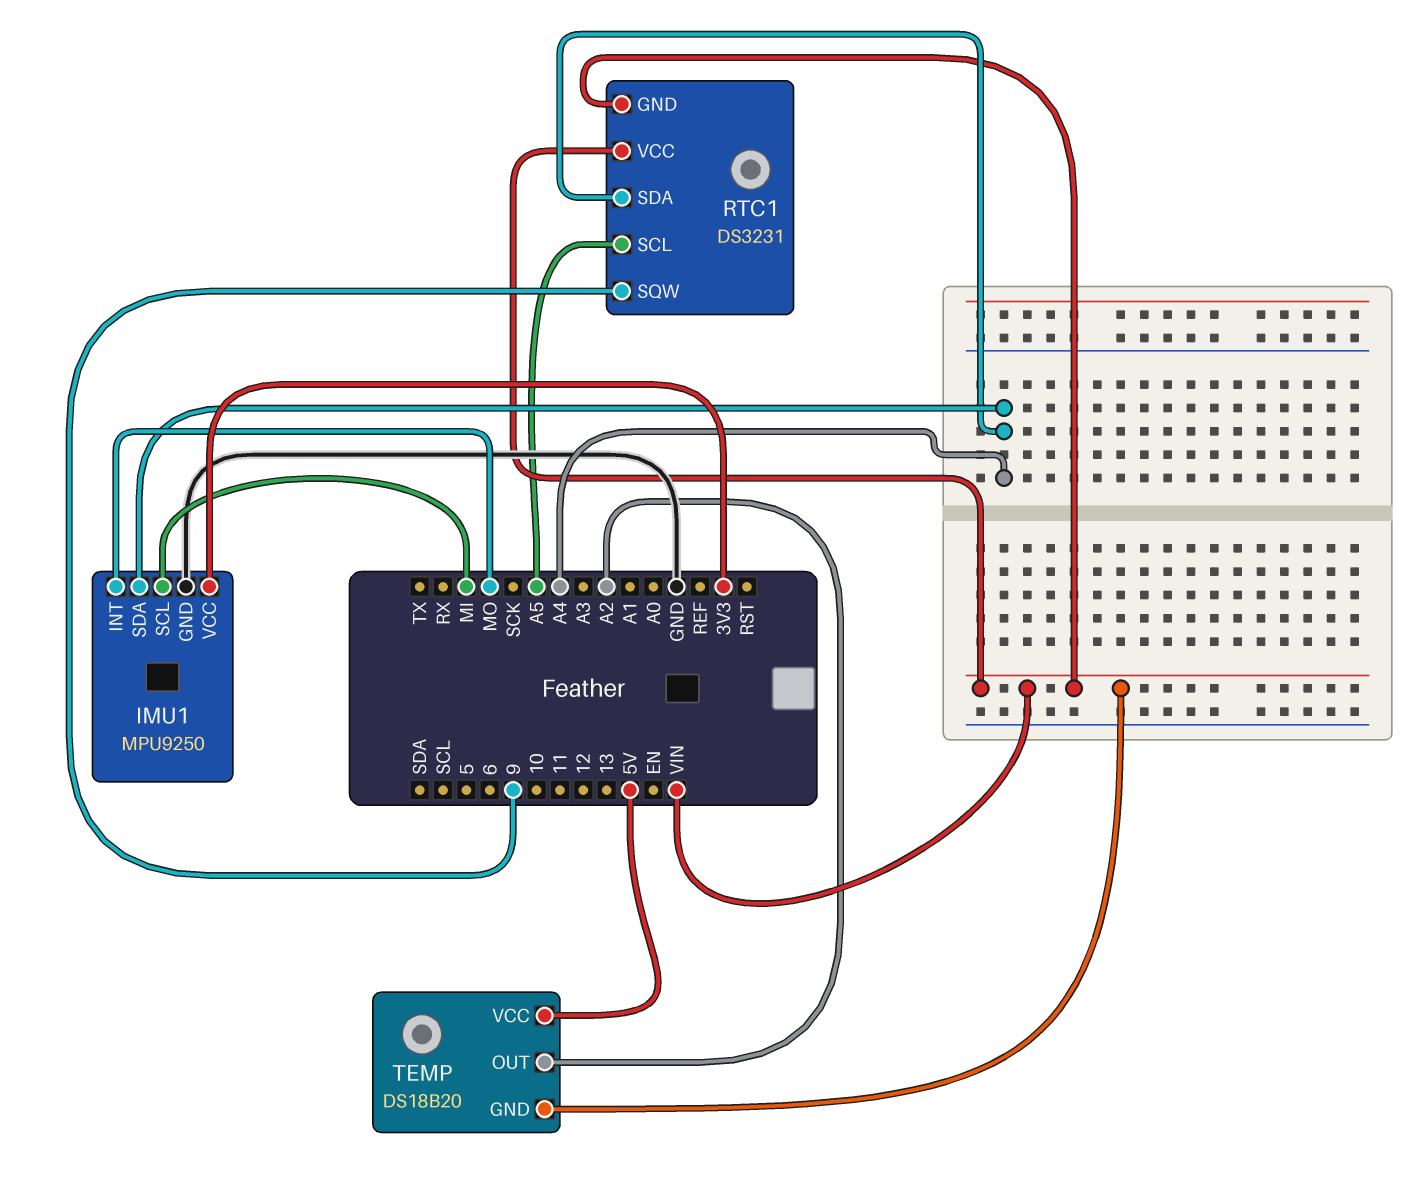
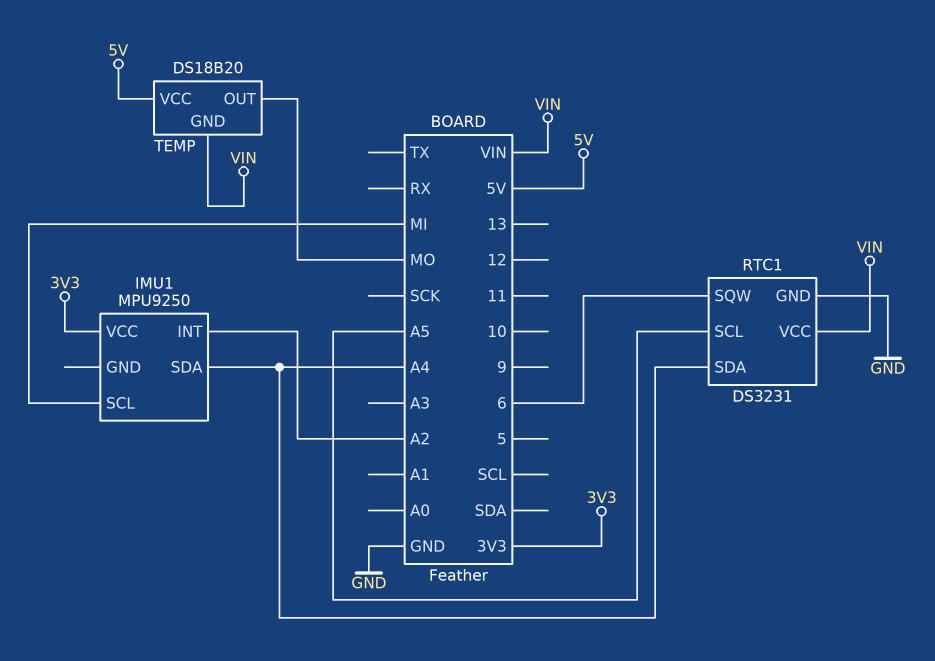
IMU1 pin GND: GND -> none
IMU1 pin INT: MO -> A2
RTC1 pin GND: VIN -> GND
RTC1 pin SQW: 9 -> 6
TEMP pin OUT: A2 -> MO

